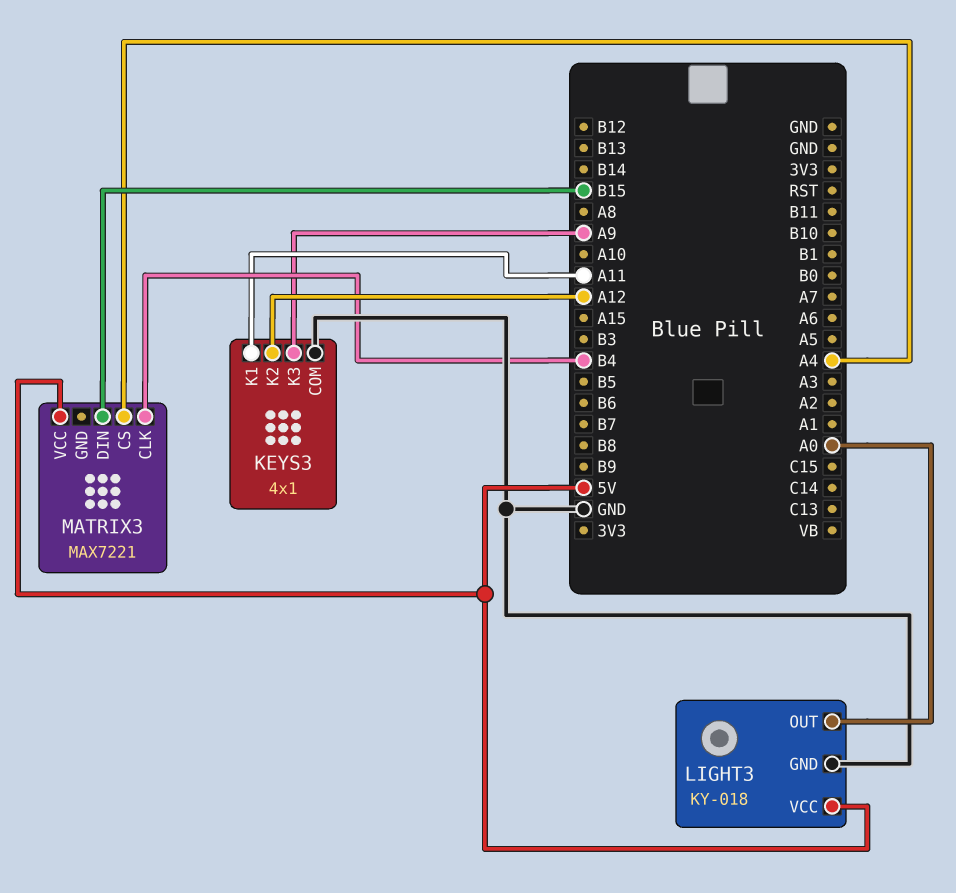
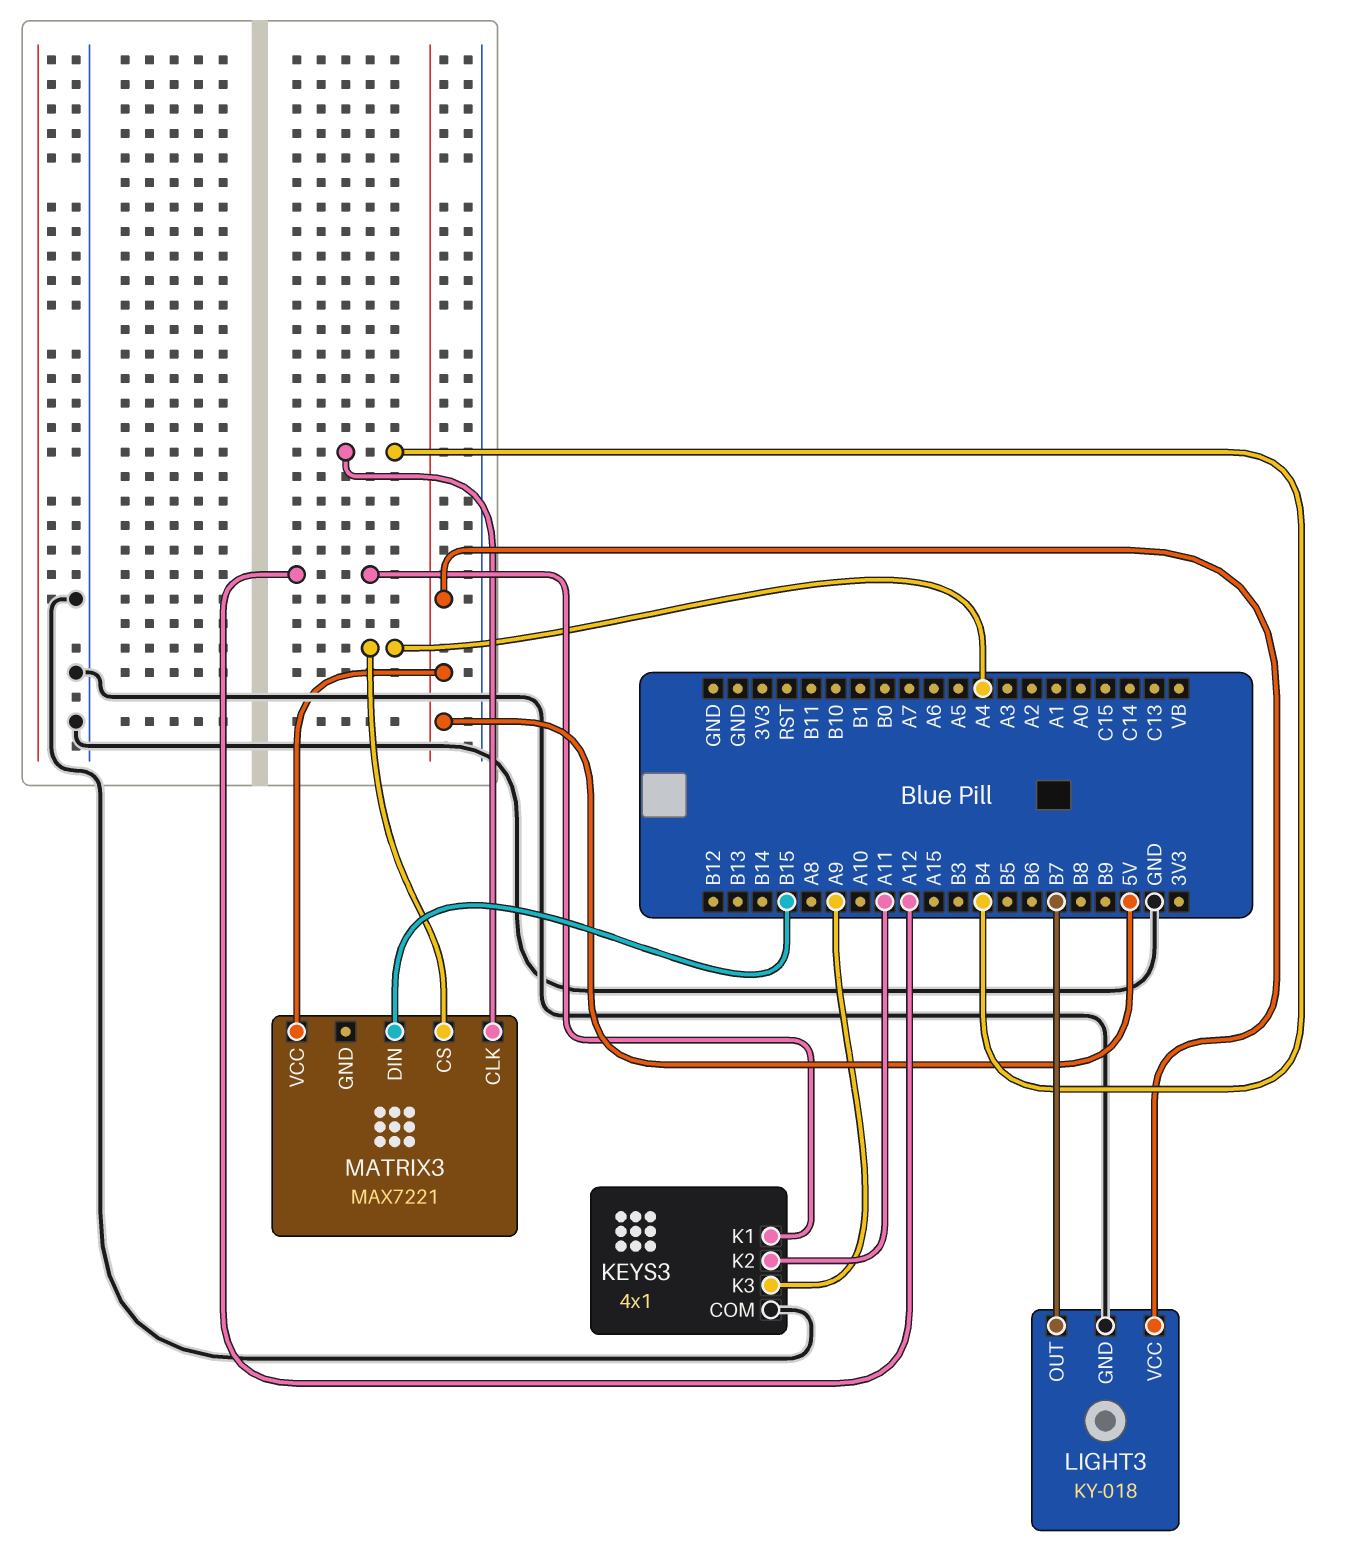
KEYS3 pin K1: A11 -> A12
KEYS3 pin K2: A12 -> A11
LIGHT3 pin OUT: A0 -> B7

